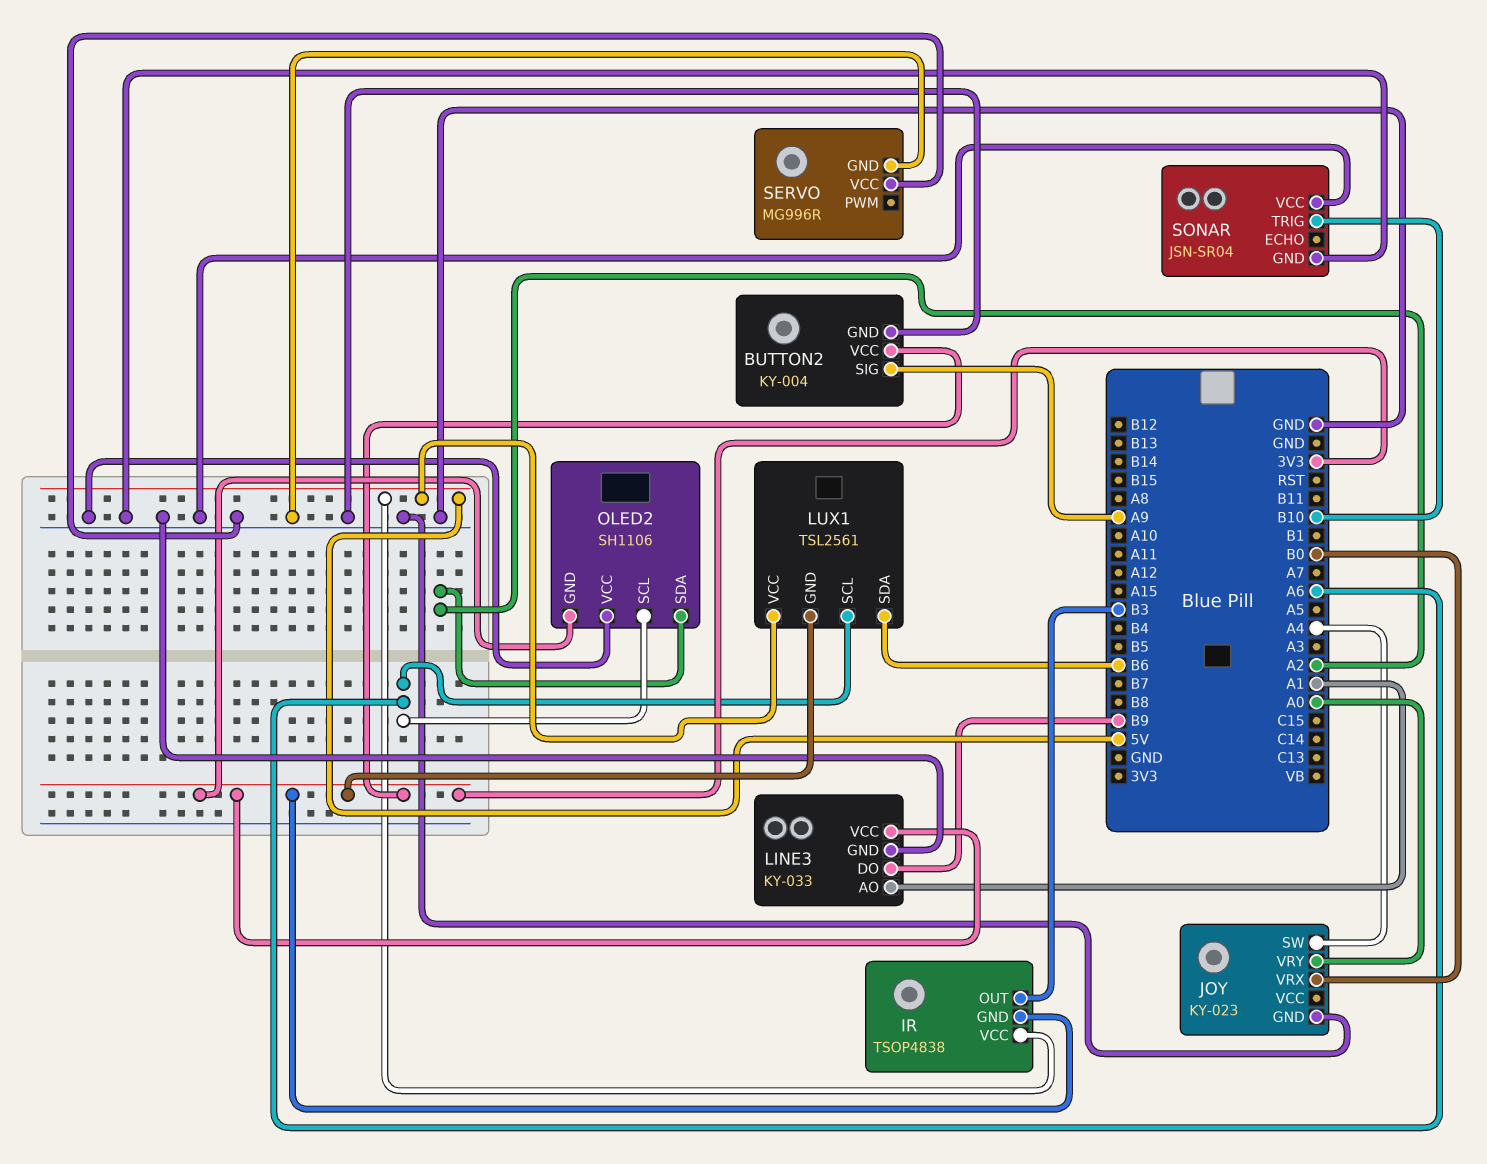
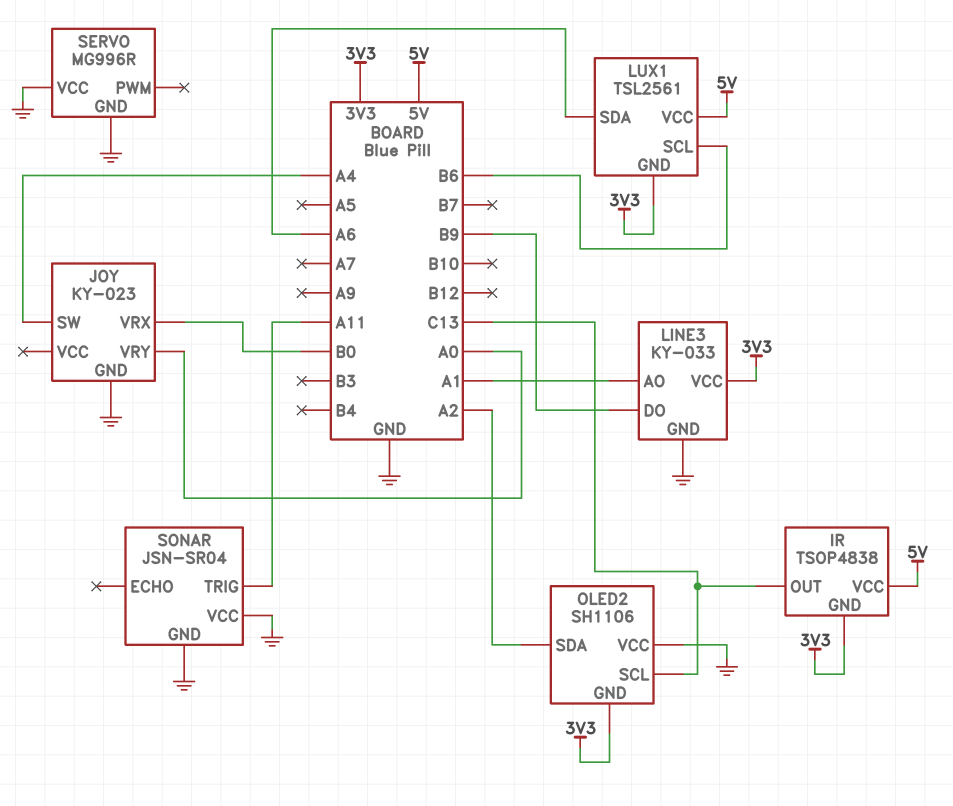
BUTTON2: KY-004 -> none
BUTTON2 pin GND: GND -> none
BUTTON2 pin SIG: A9 -> none
BUTTON2 pin VCC: 3V3 -> none
IR pin OUT: B3 -> C13
LUX1 pin SCL: A6 -> B6
LUX1 pin SDA: B6 -> A6
OLED2 pin SCL: A6 -> C13
SONAR pin TRIG: B10 -> A11

